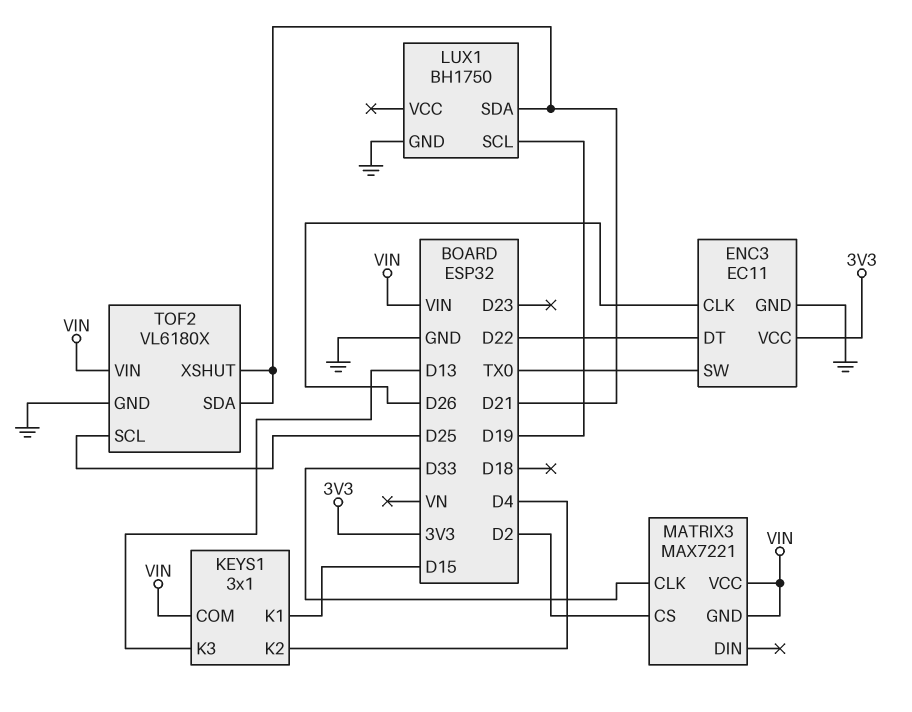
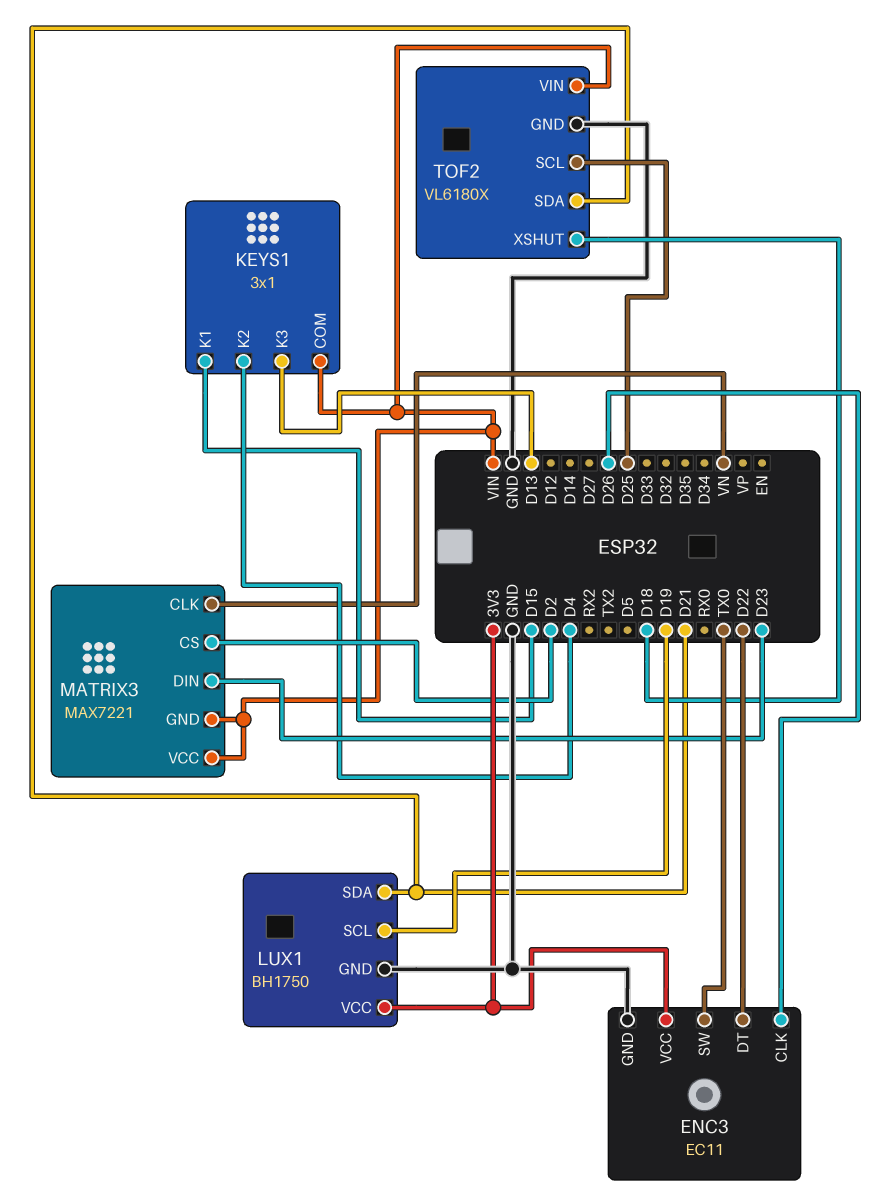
LUX1 pin VCC: none -> 3V3
MATRIX3 pin CLK: D33 -> VN
MATRIX3 pin DIN: none -> D23
TOF2 pin XSHUT: D21 -> D18

